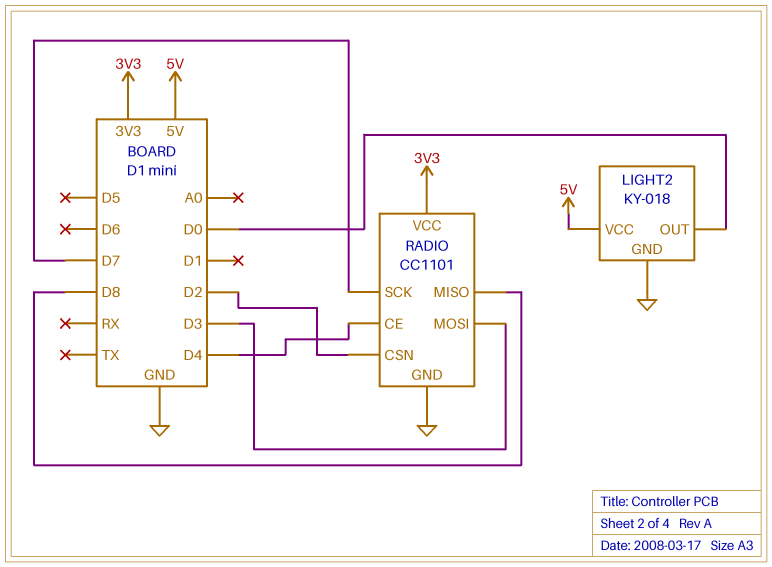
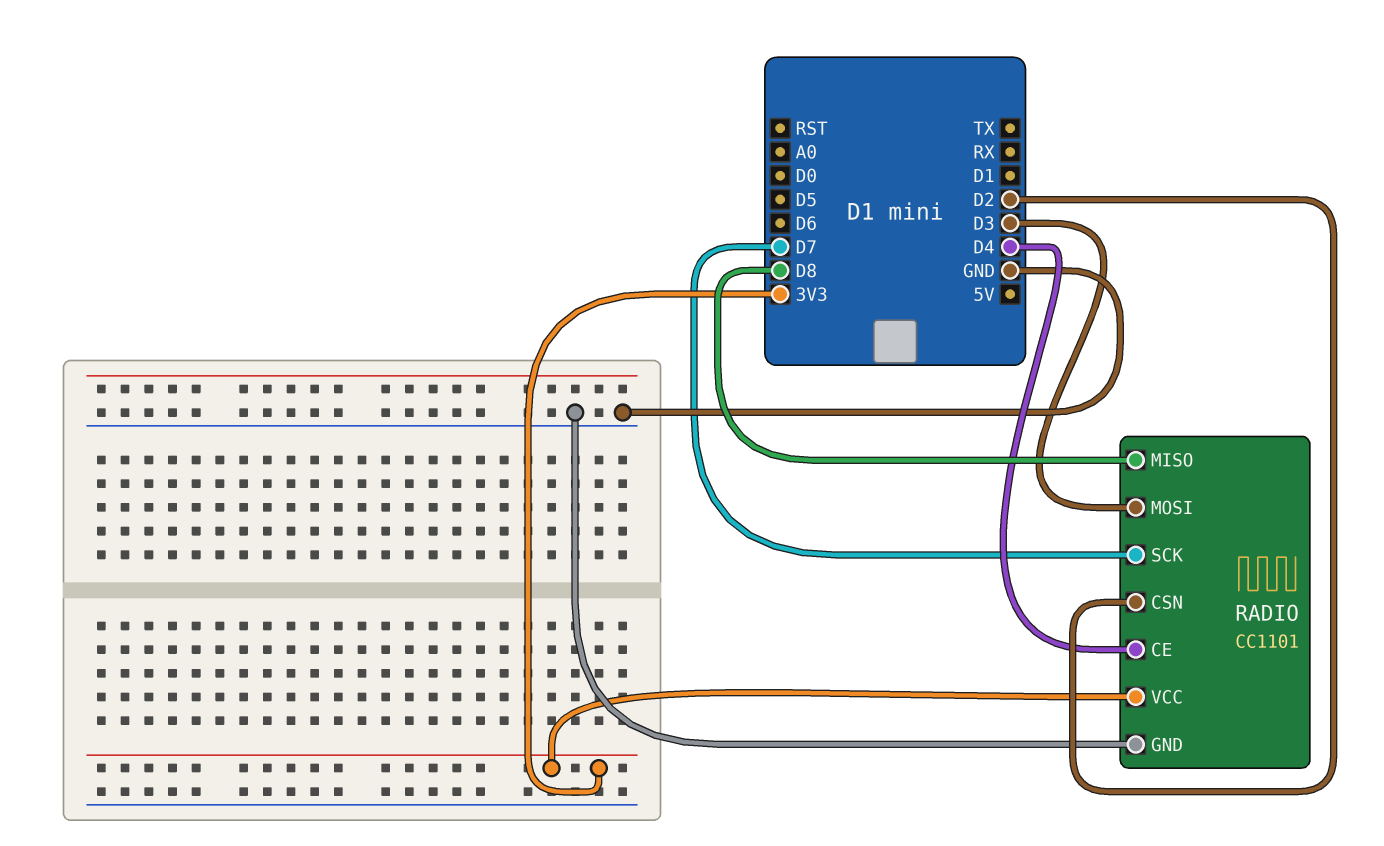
LIGHT2: KY-018 -> none
LIGHT2 pin GND: GND -> none
LIGHT2 pin OUT: D0 -> none
LIGHT2 pin VCC: 5V -> none

